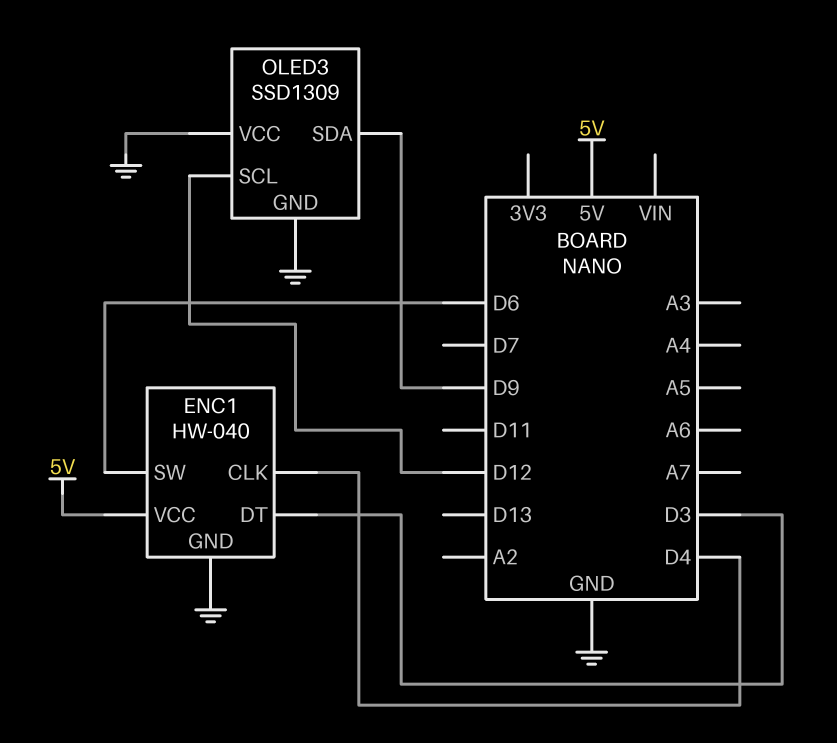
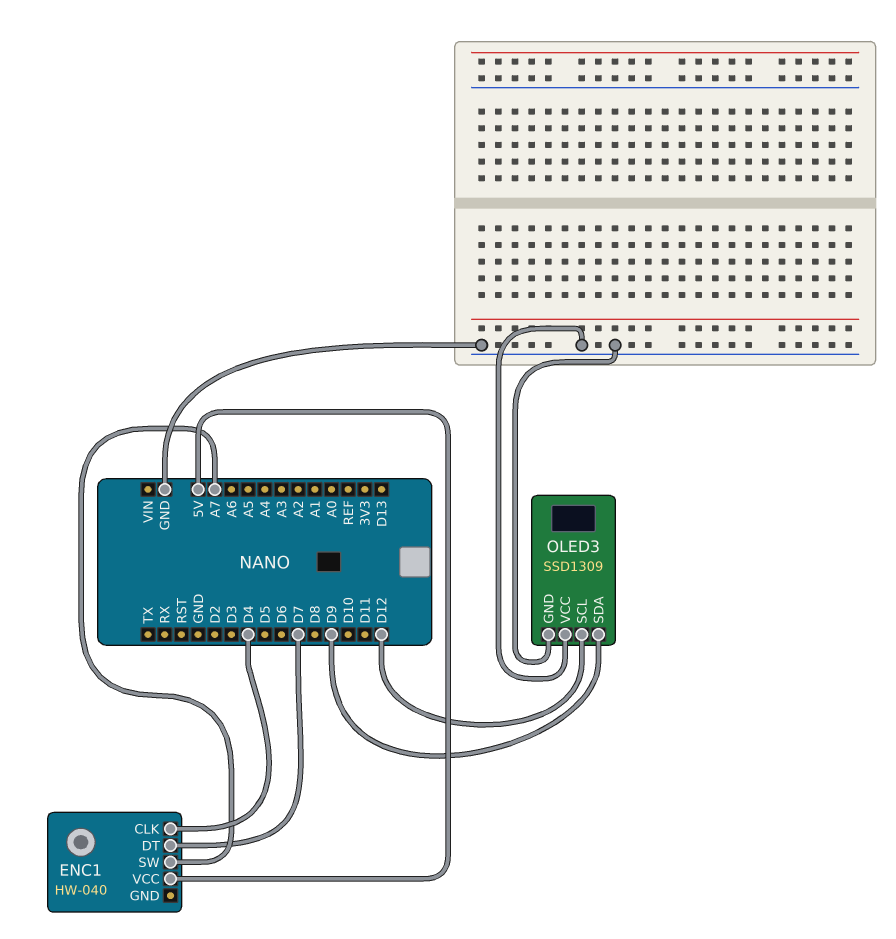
ENC1 pin DT: D3 -> D7
ENC1 pin GND: GND -> none
ENC1 pin SW: D6 -> A7

